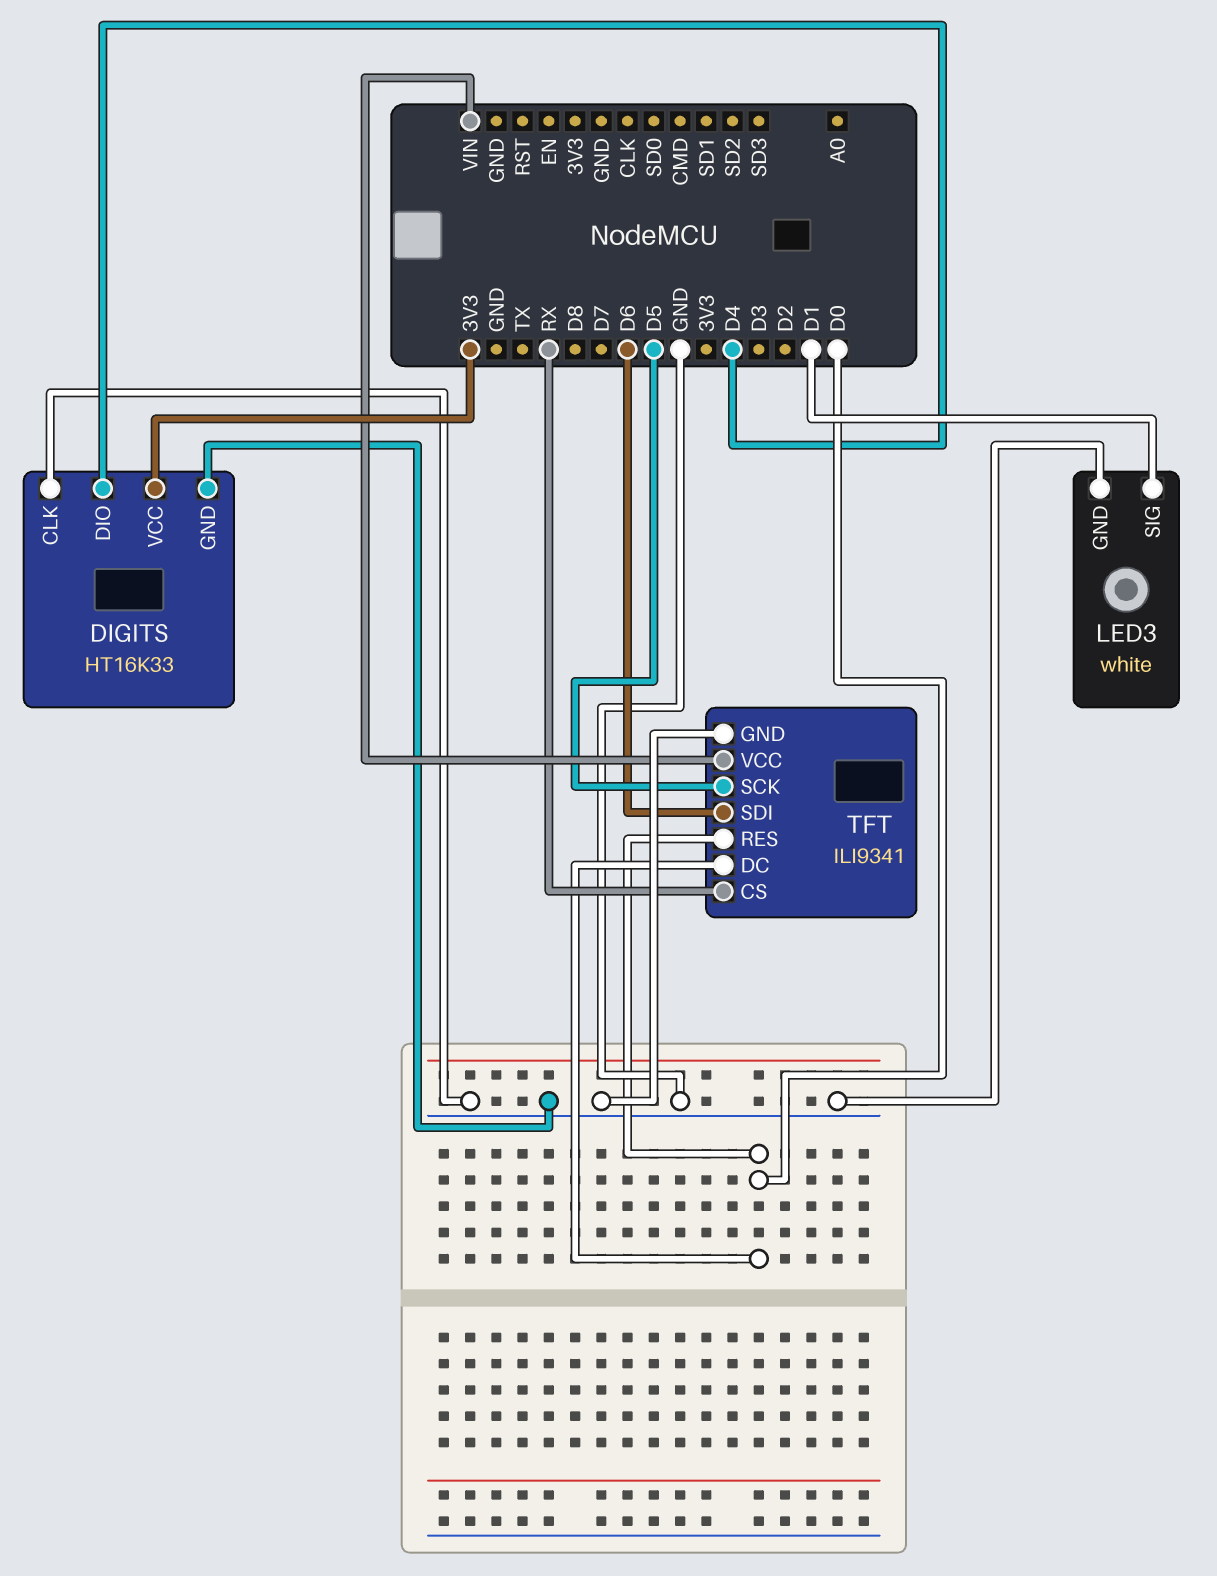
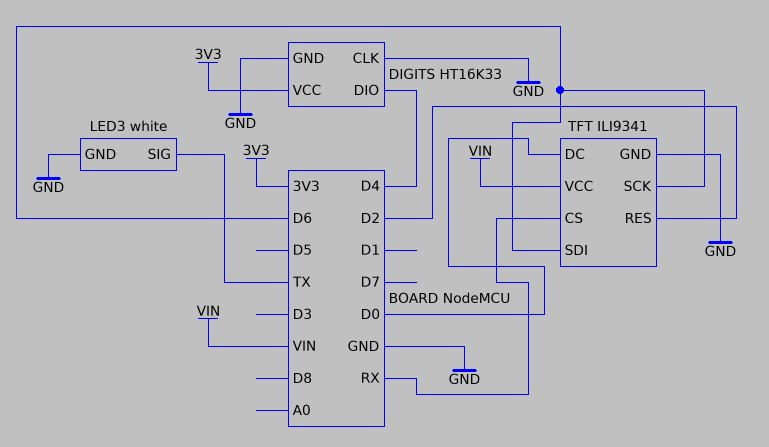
LED3 pin SIG: D1 -> TX
TFT pin RES: D0 -> D2
TFT pin SCK: D5 -> D6

